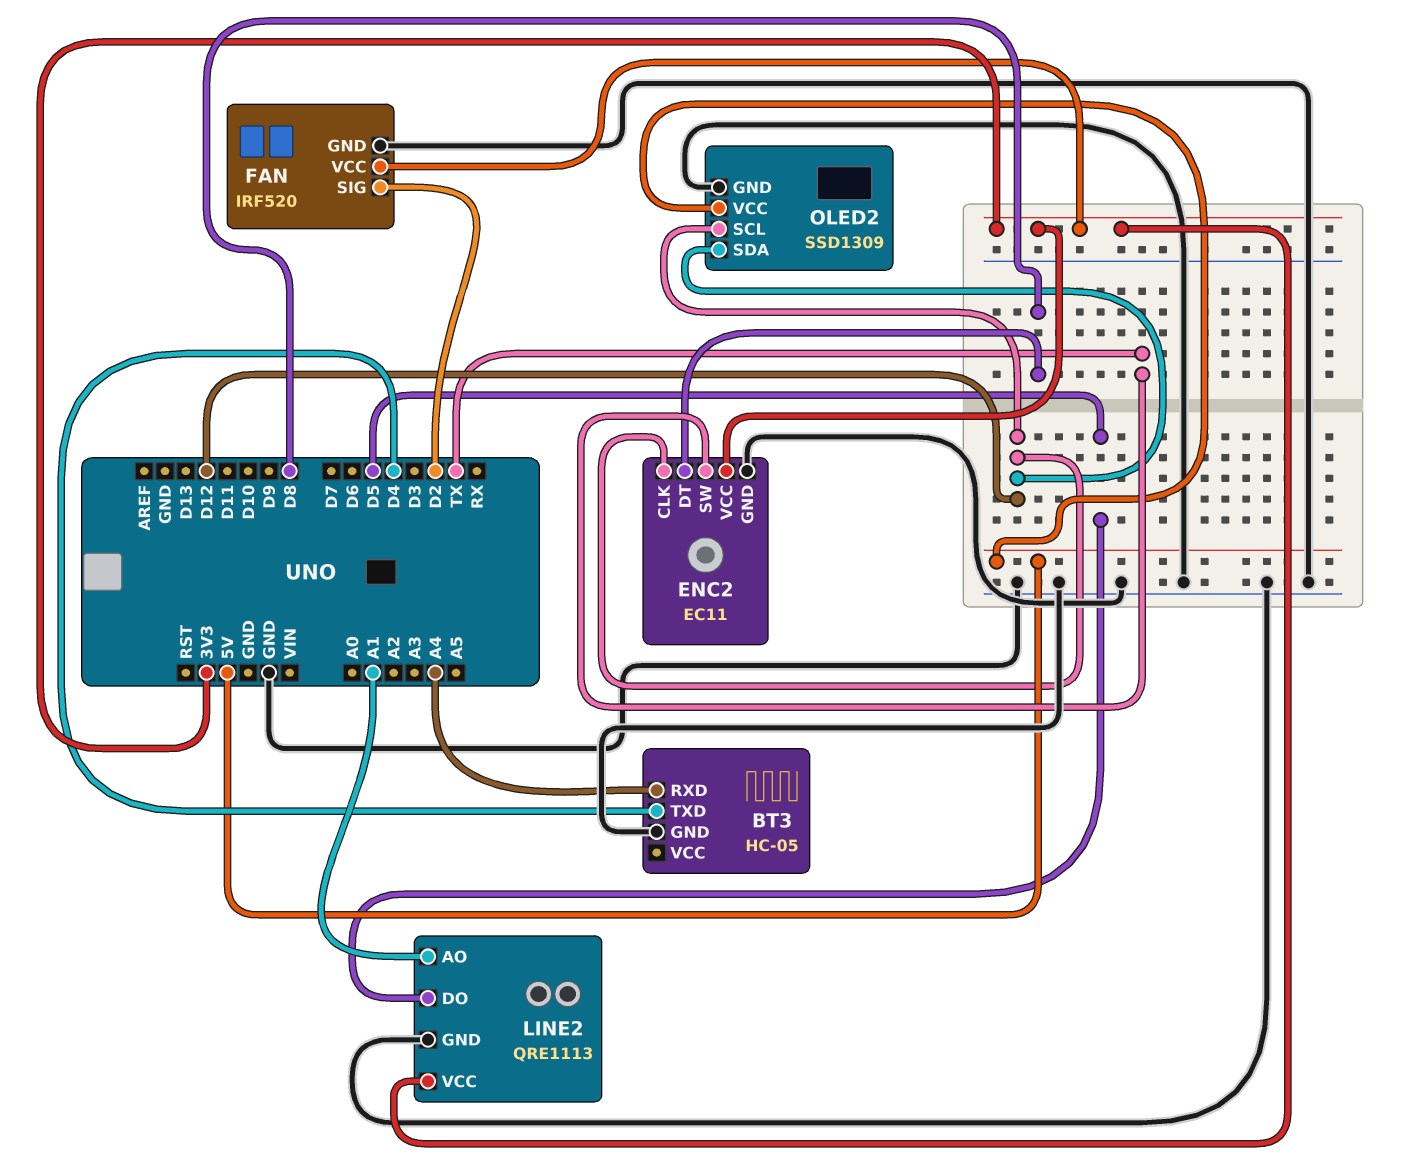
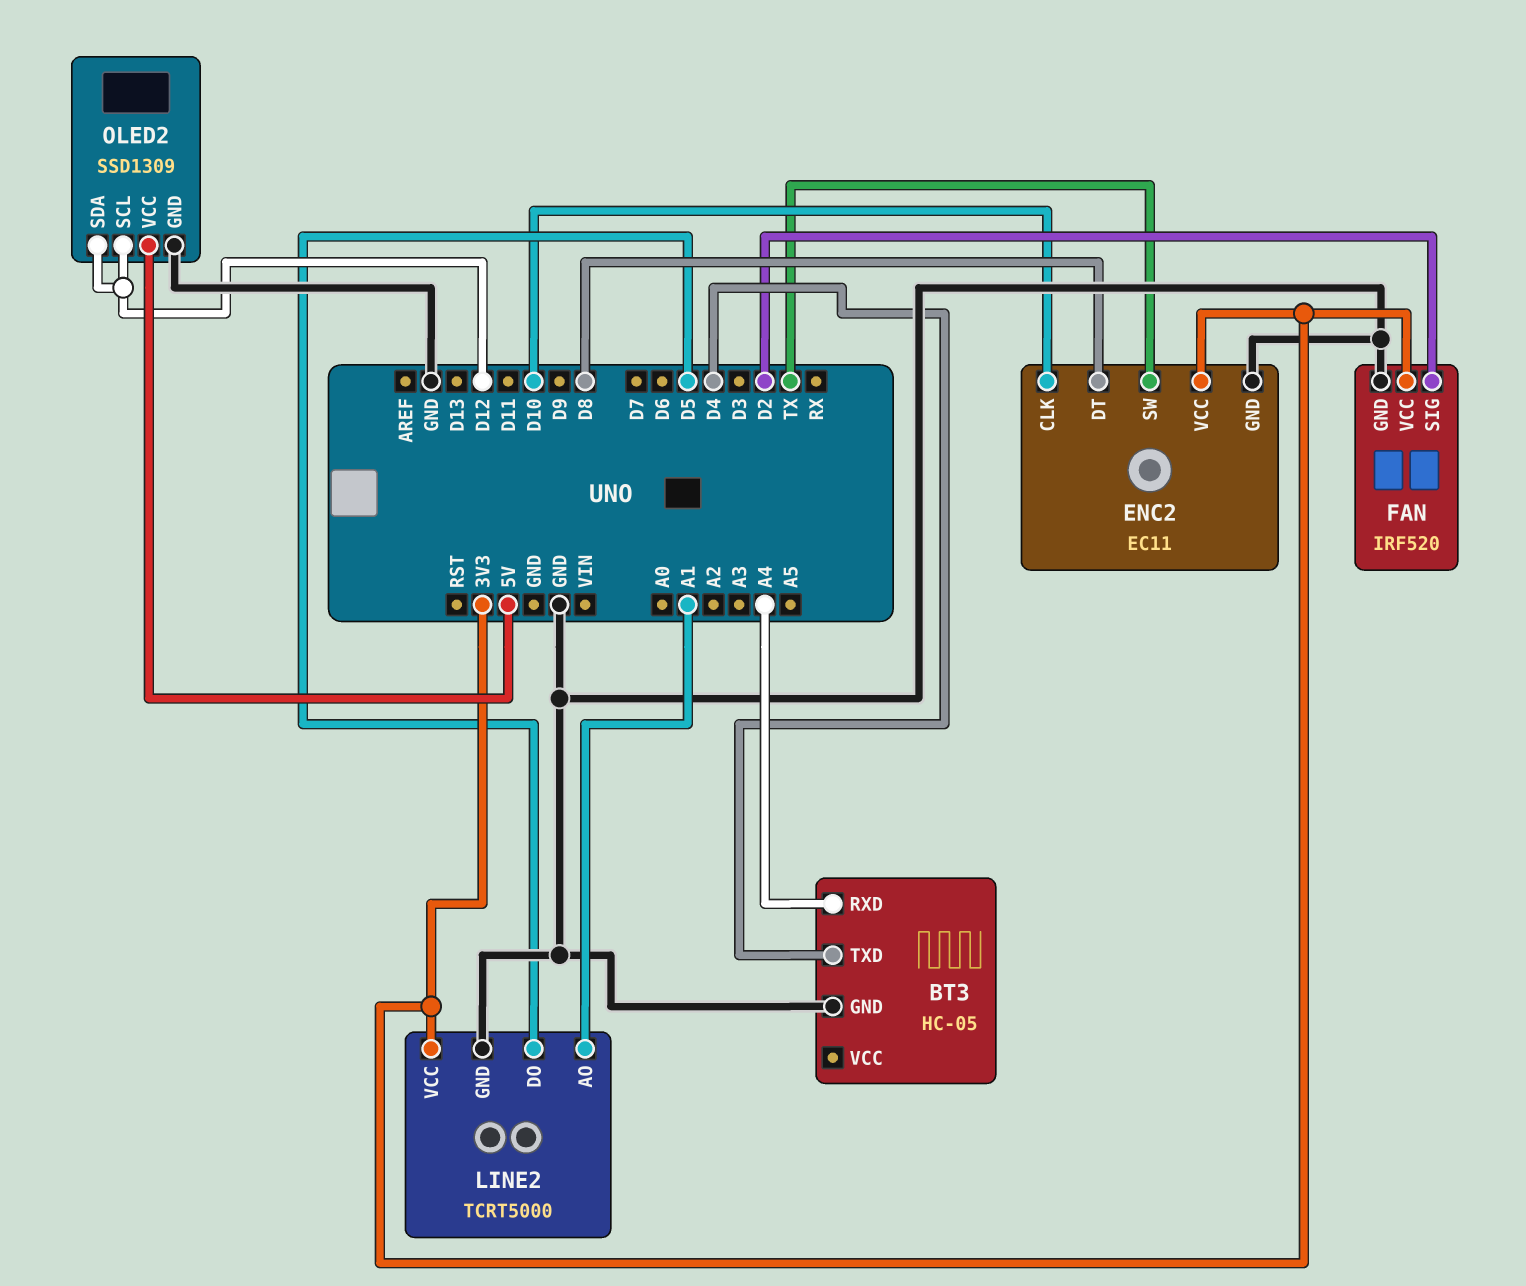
ENC2 pin CLK: D12 -> D10
LINE2: QRE1113 -> TCRT5000

